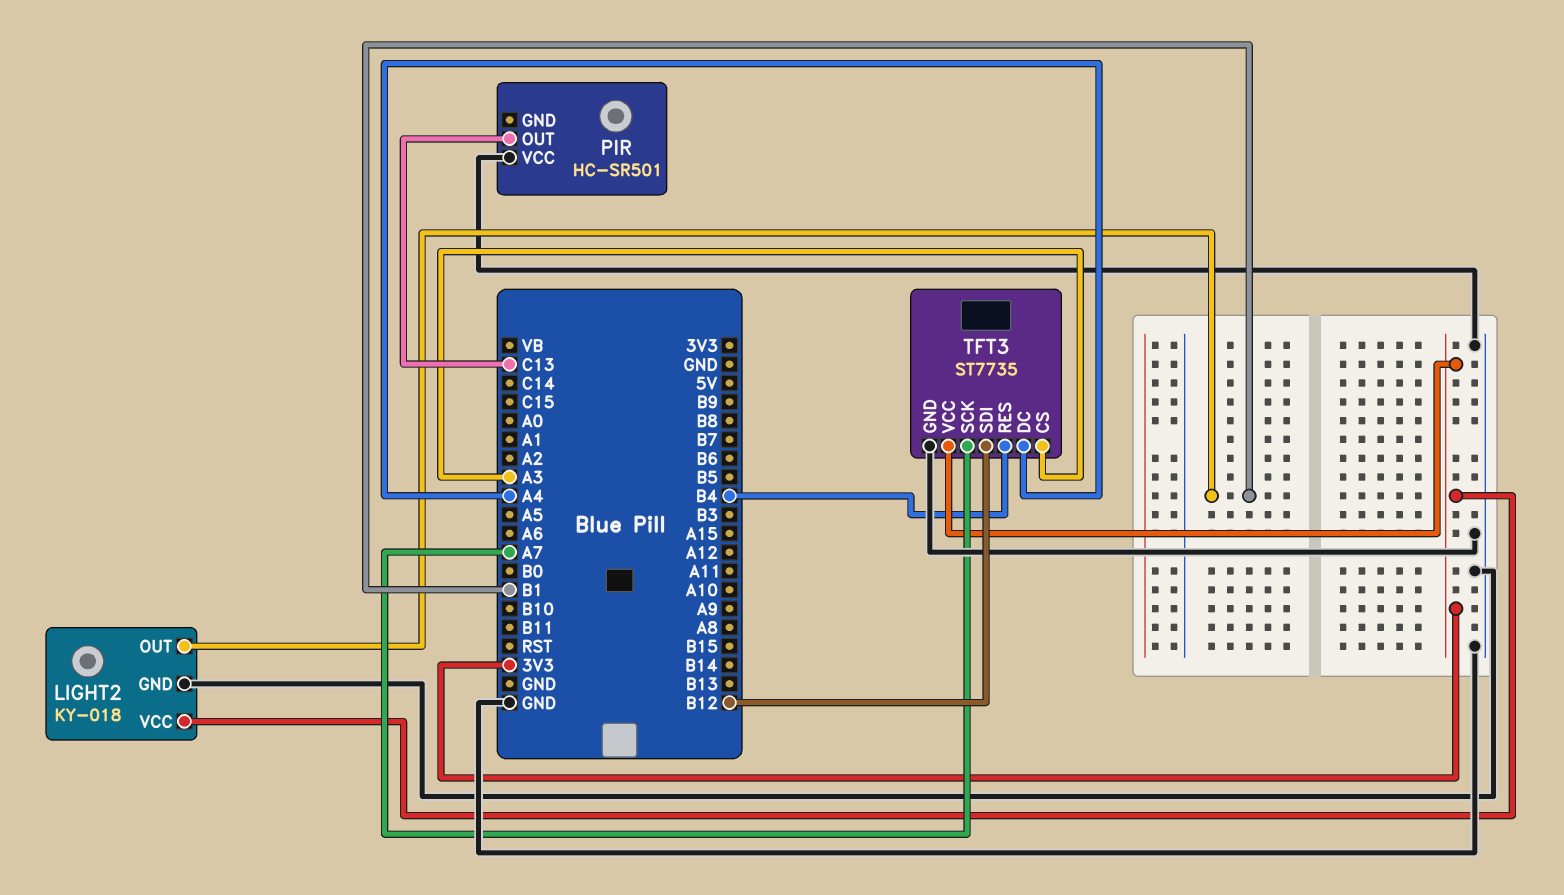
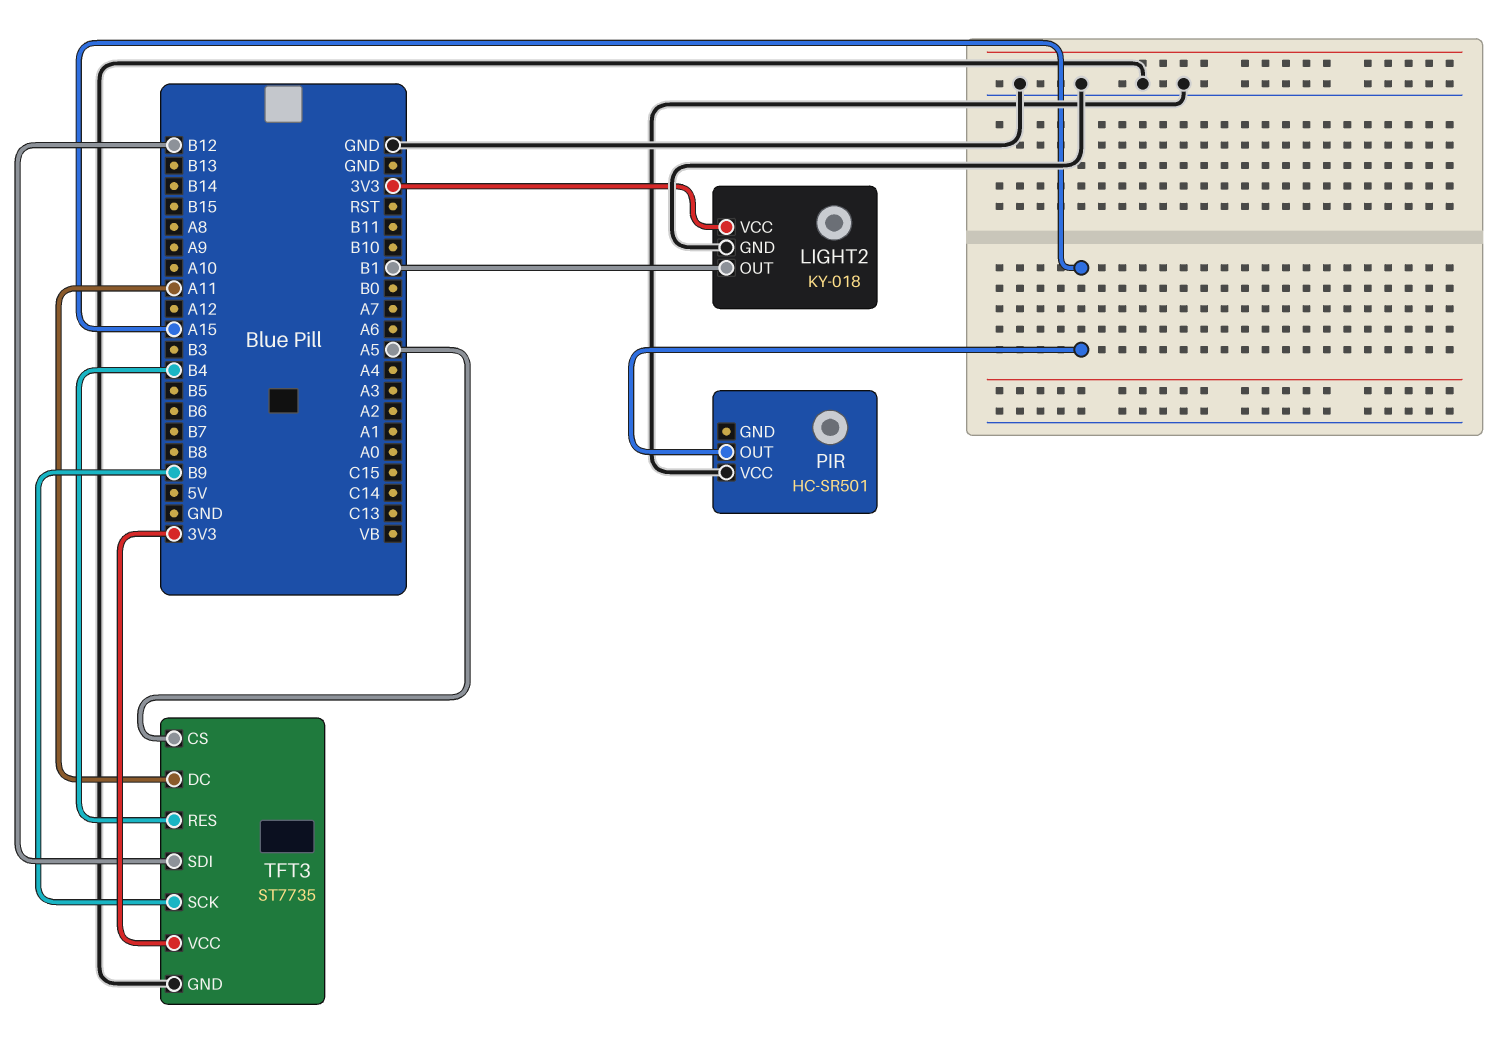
PIR pin OUT: C13 -> A15
TFT3 pin CS: A3 -> A5
TFT3 pin DC: A4 -> A11
TFT3 pin SCK: A7 -> B9

